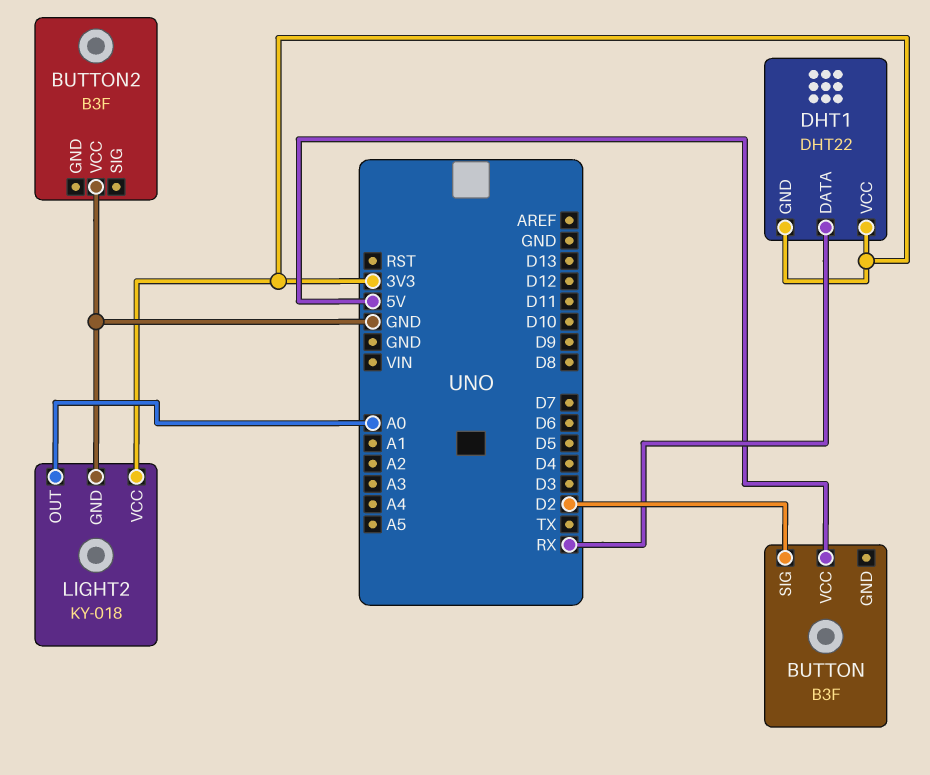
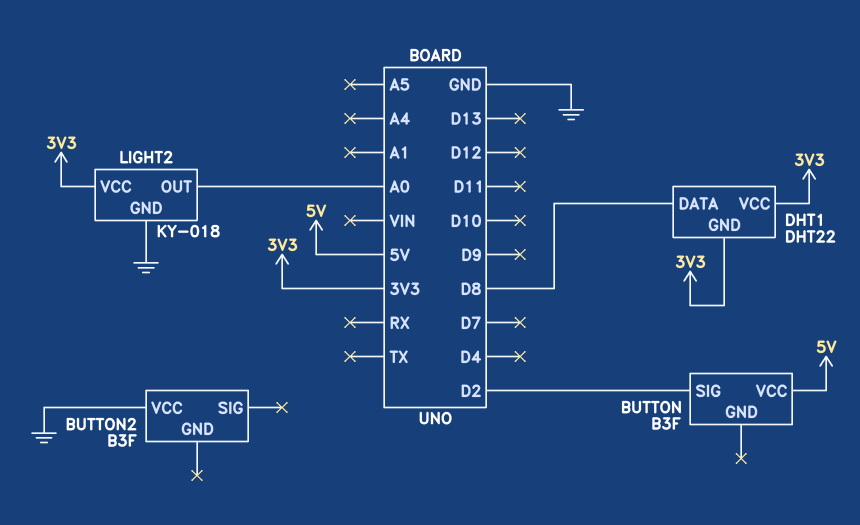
DHT1 pin DATA: RX -> D8

